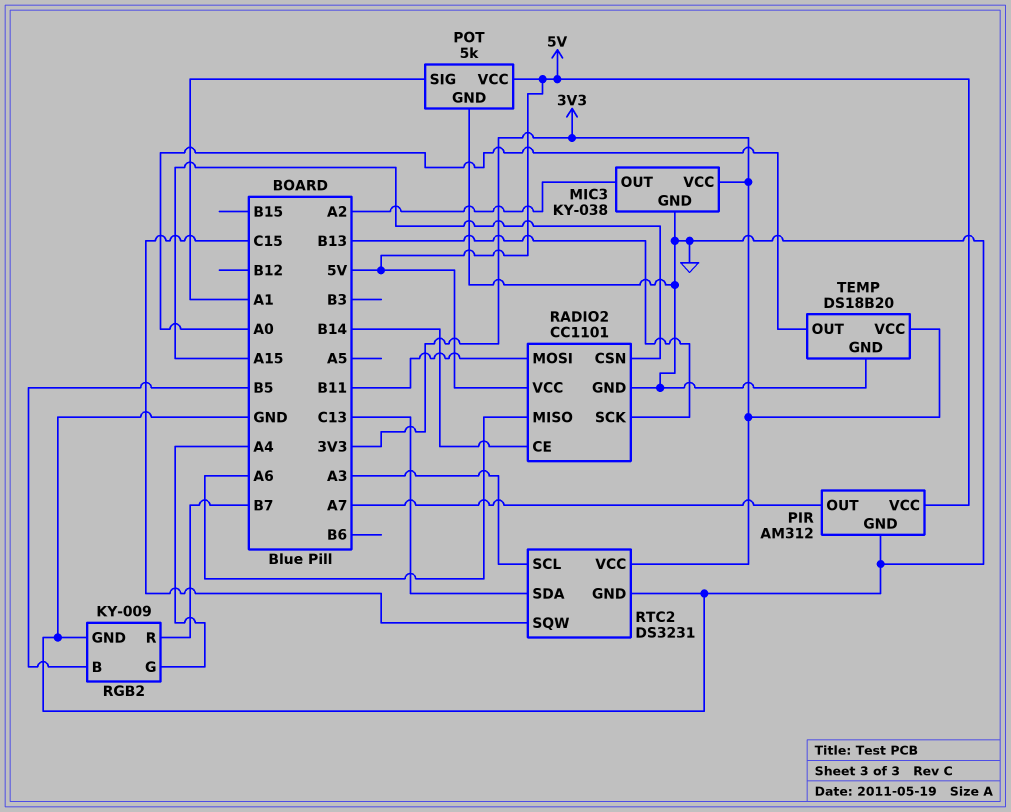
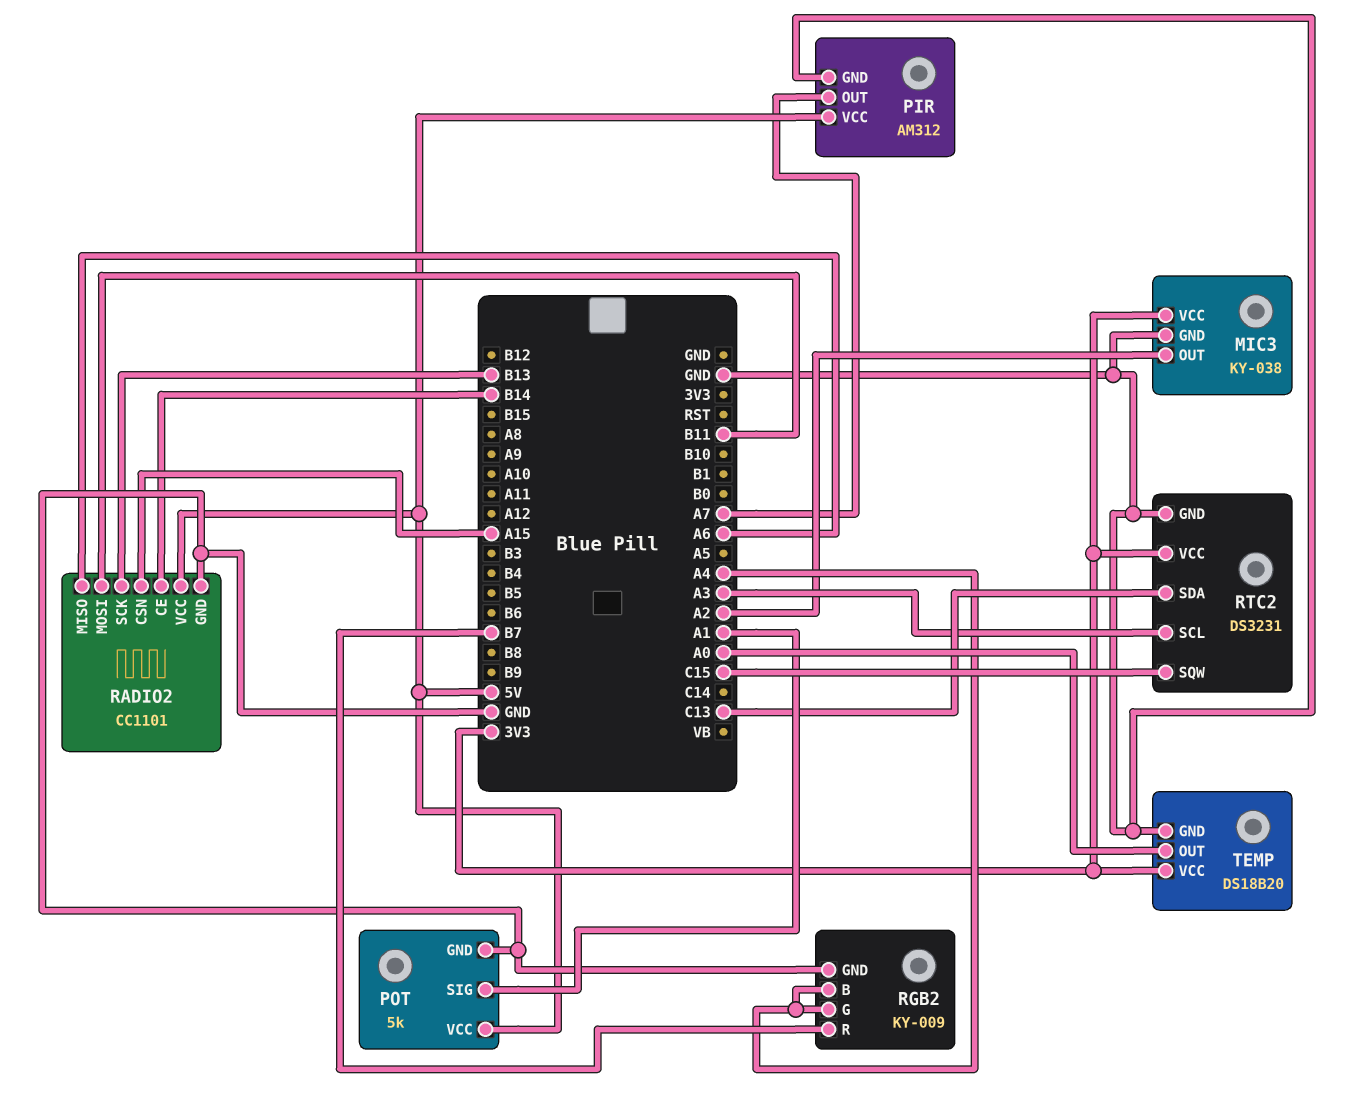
RGB2 pin B: B5 -> A4

